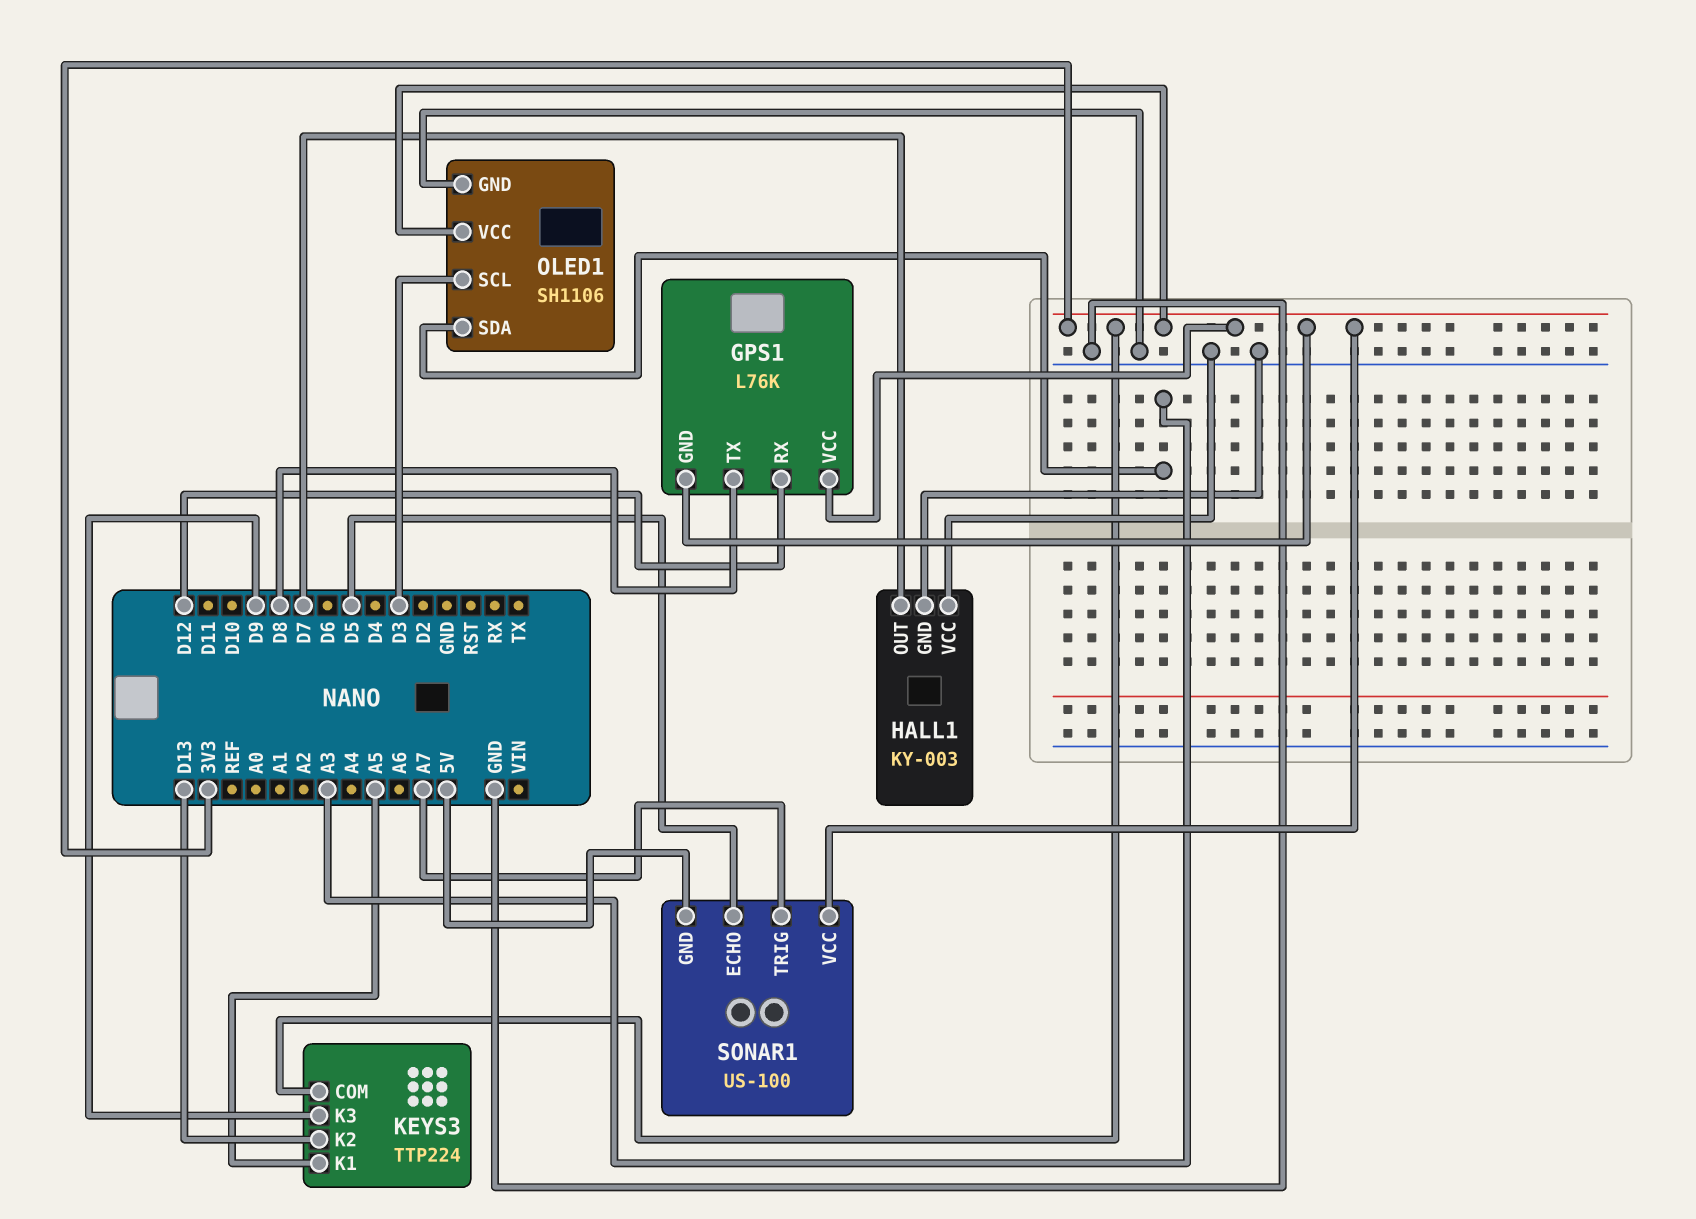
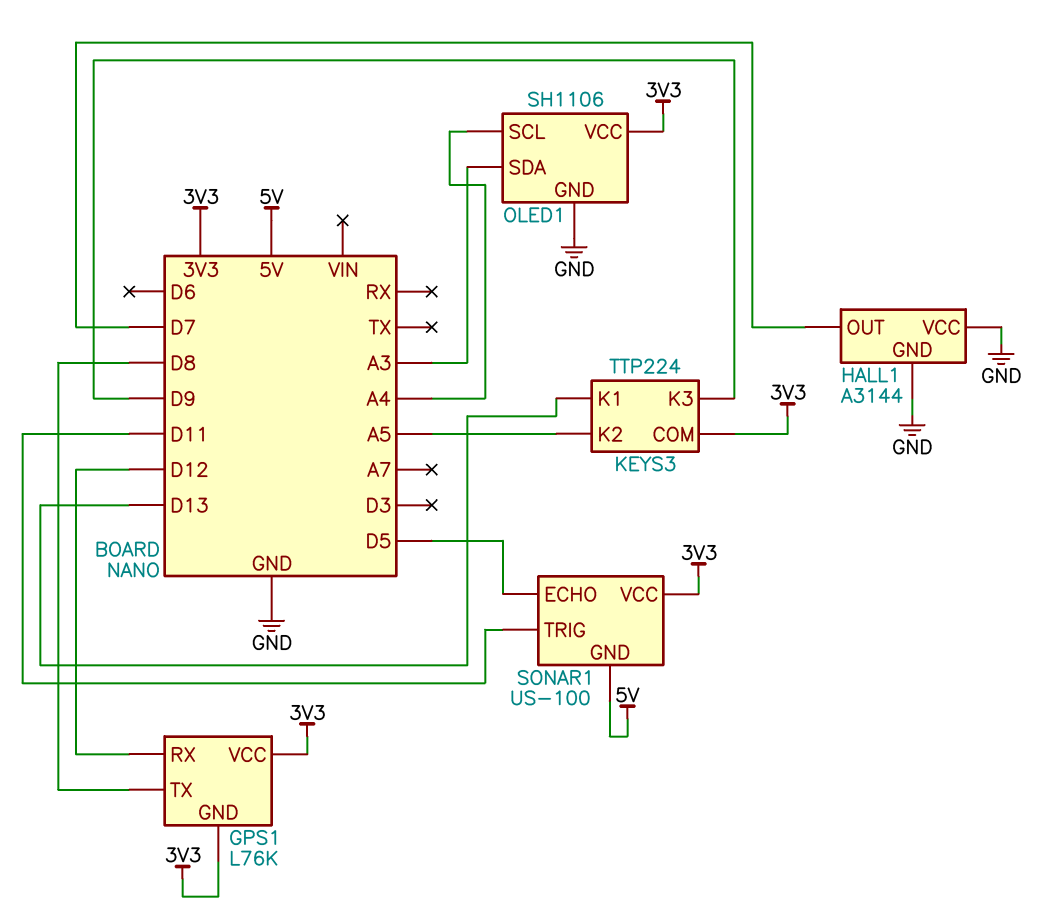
HALL1: KY-003 -> A3144
KEYS3 pin K1: A5 -> D13
KEYS3 pin K2: D13 -> A5
OLED1 pin SCL: D3 -> A4
SONAR1 pin TRIG: A7 -> D11

